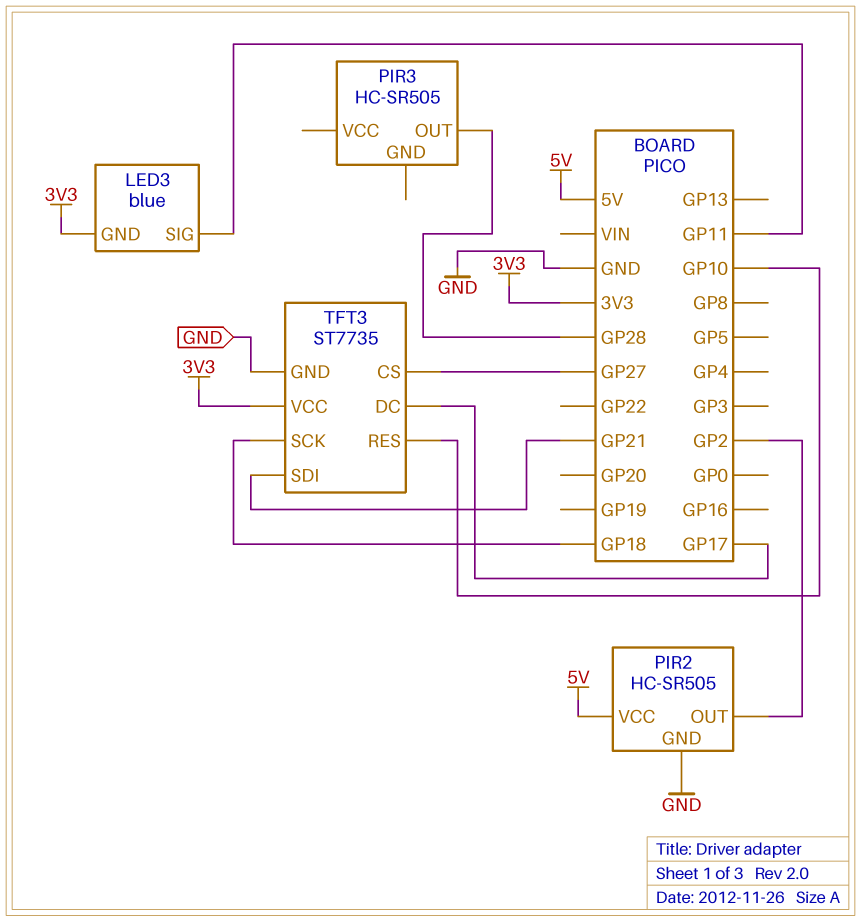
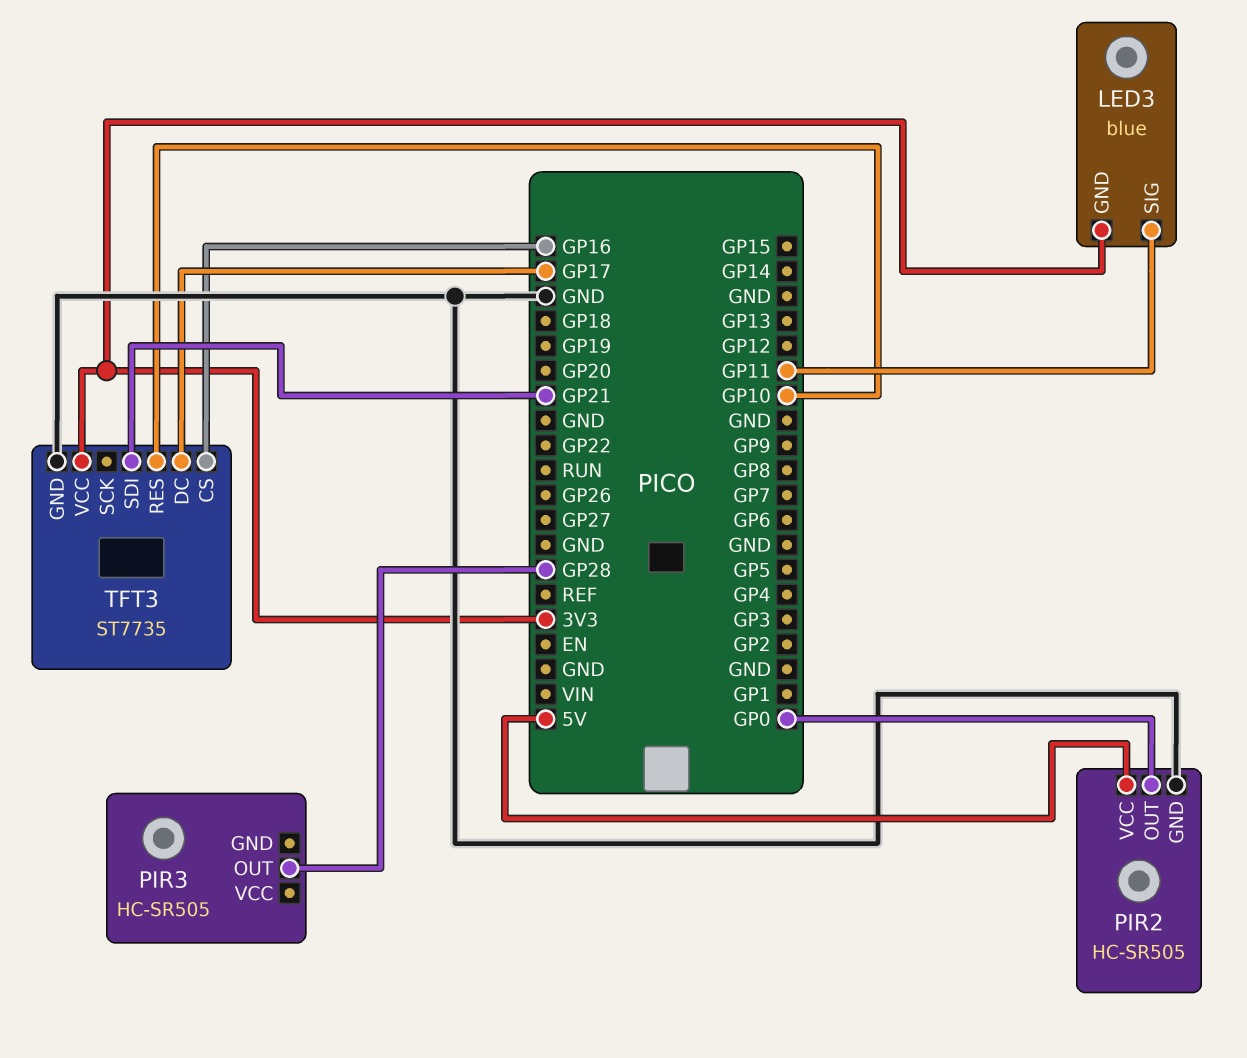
PIR2 pin OUT: GP2 -> GP0
TFT3 pin CS: GP27 -> GP16
TFT3 pin SCK: GP18 -> none

